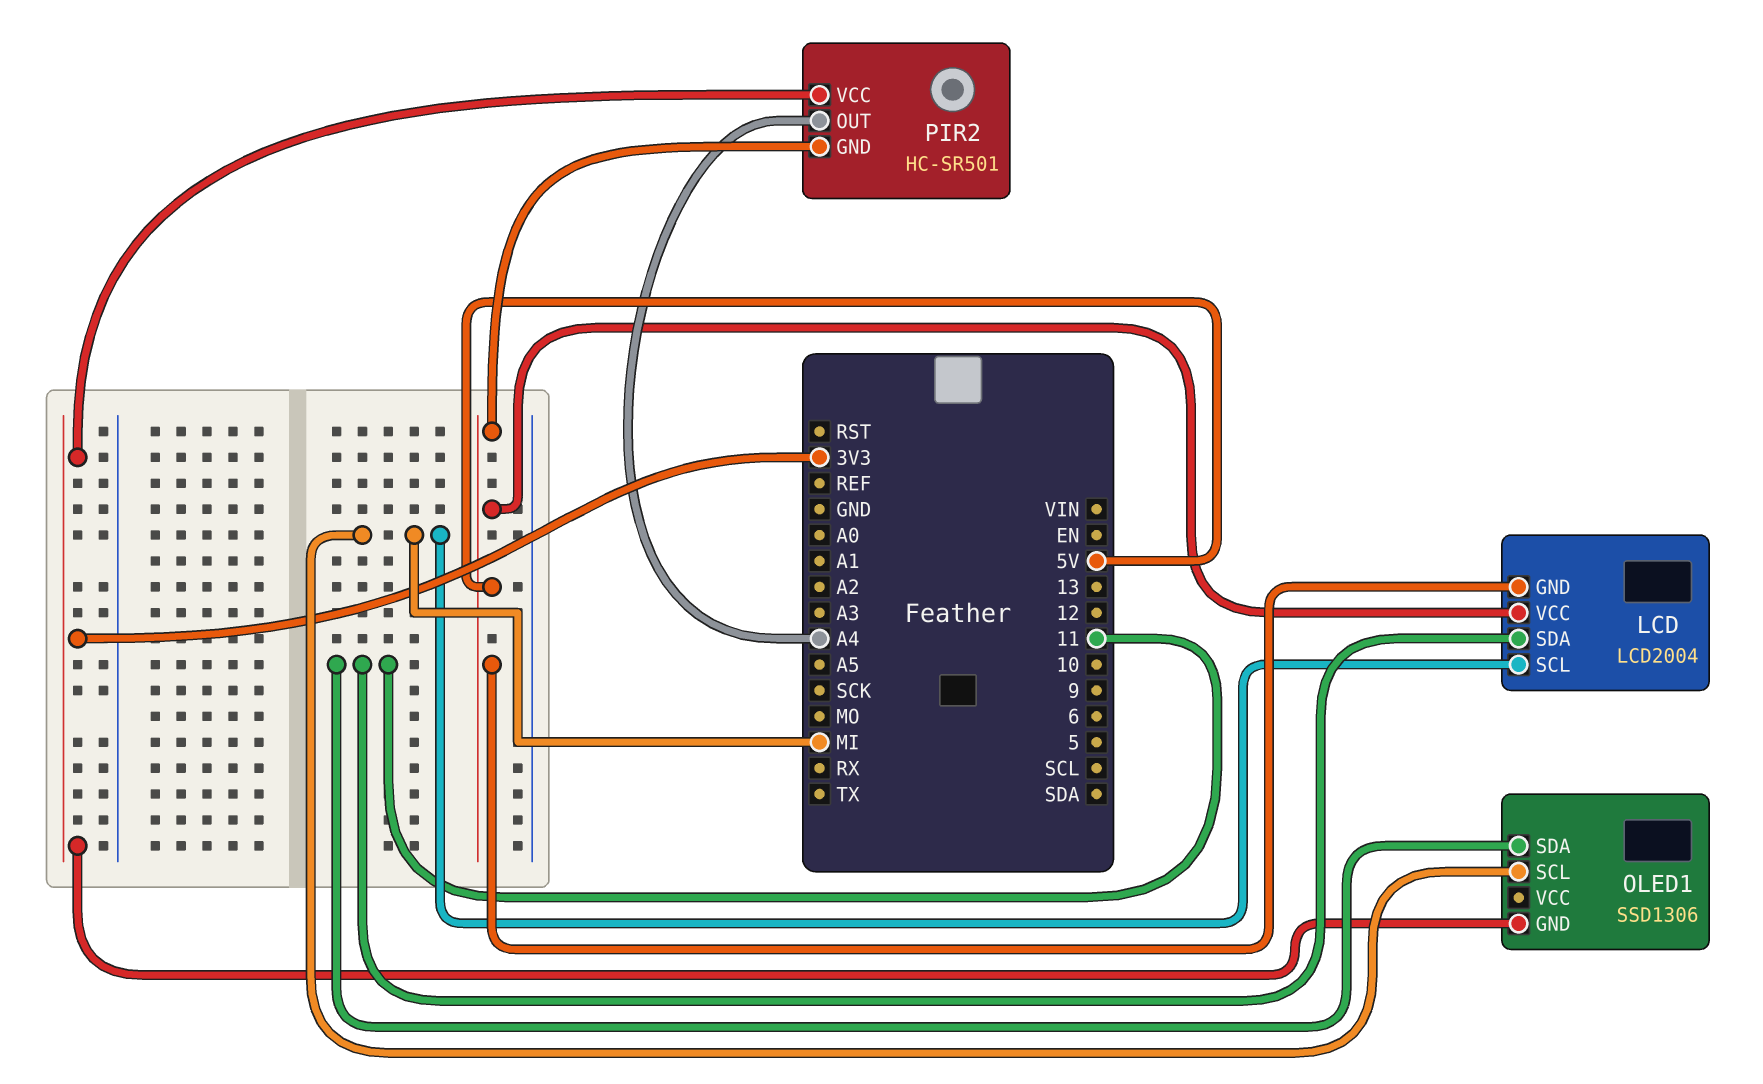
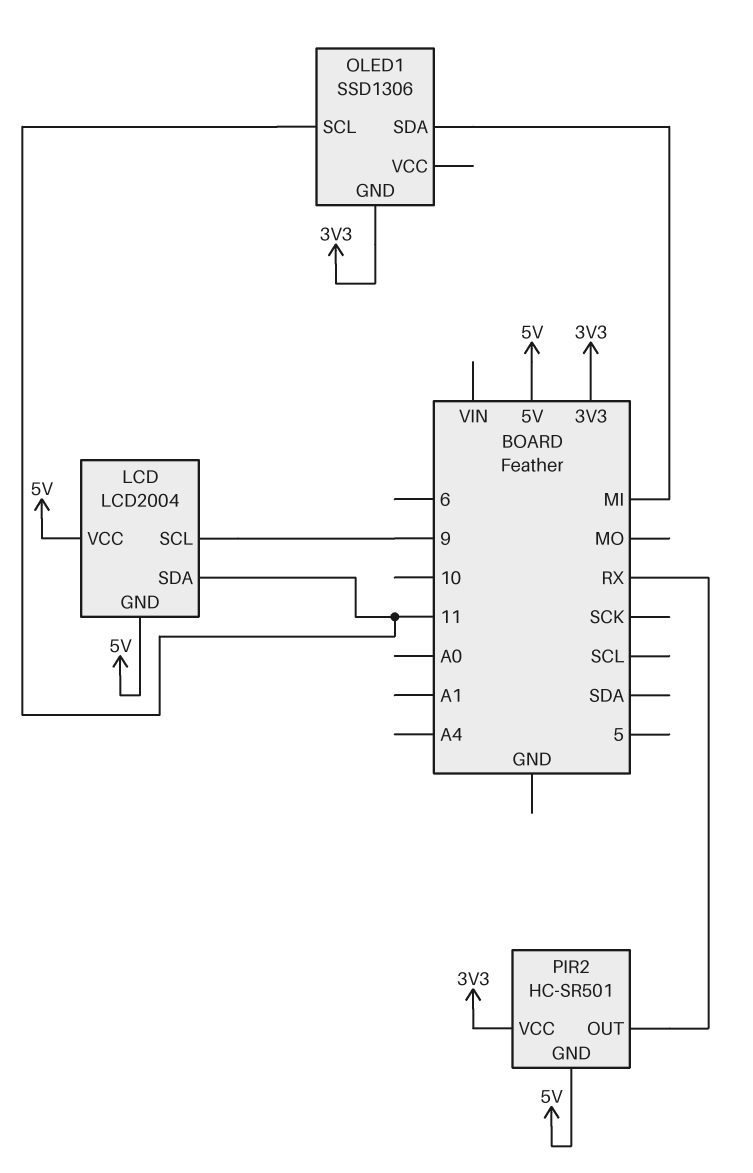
LCD pin SCL: MI -> 9
OLED1 pin SCL: MI -> 11
OLED1 pin SDA: 11 -> MI
PIR2 pin OUT: A4 -> RX

